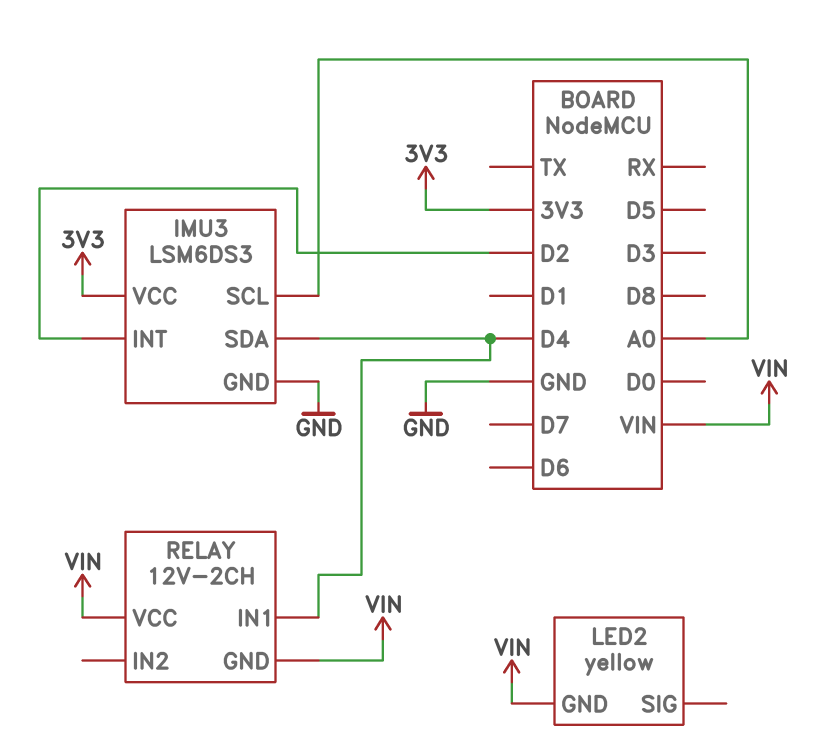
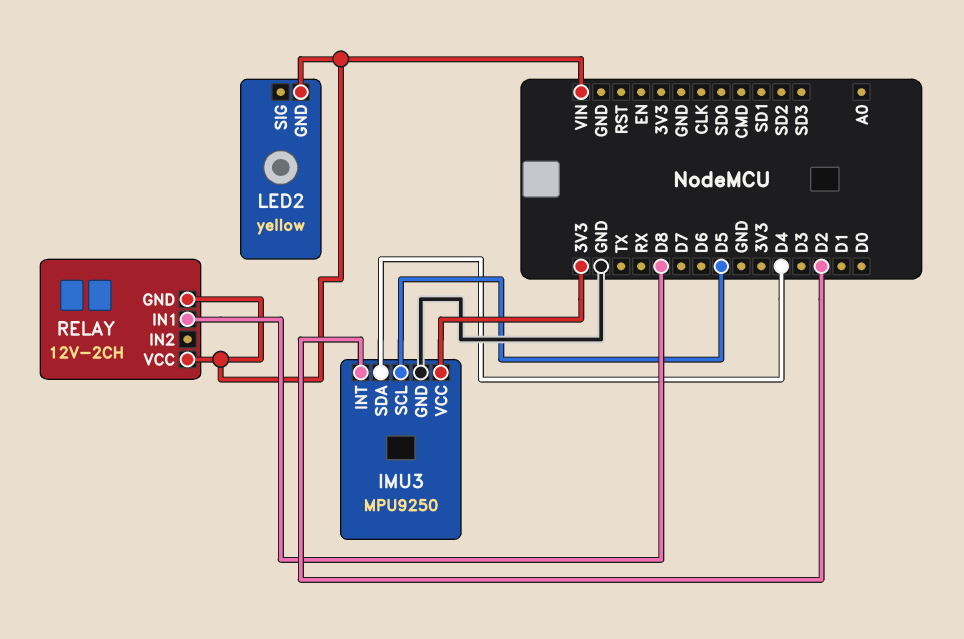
IMU3: LSM6DS3 -> MPU9250
IMU3 pin SCL: A0 -> D5
RELAY pin IN1: D4 -> D8

